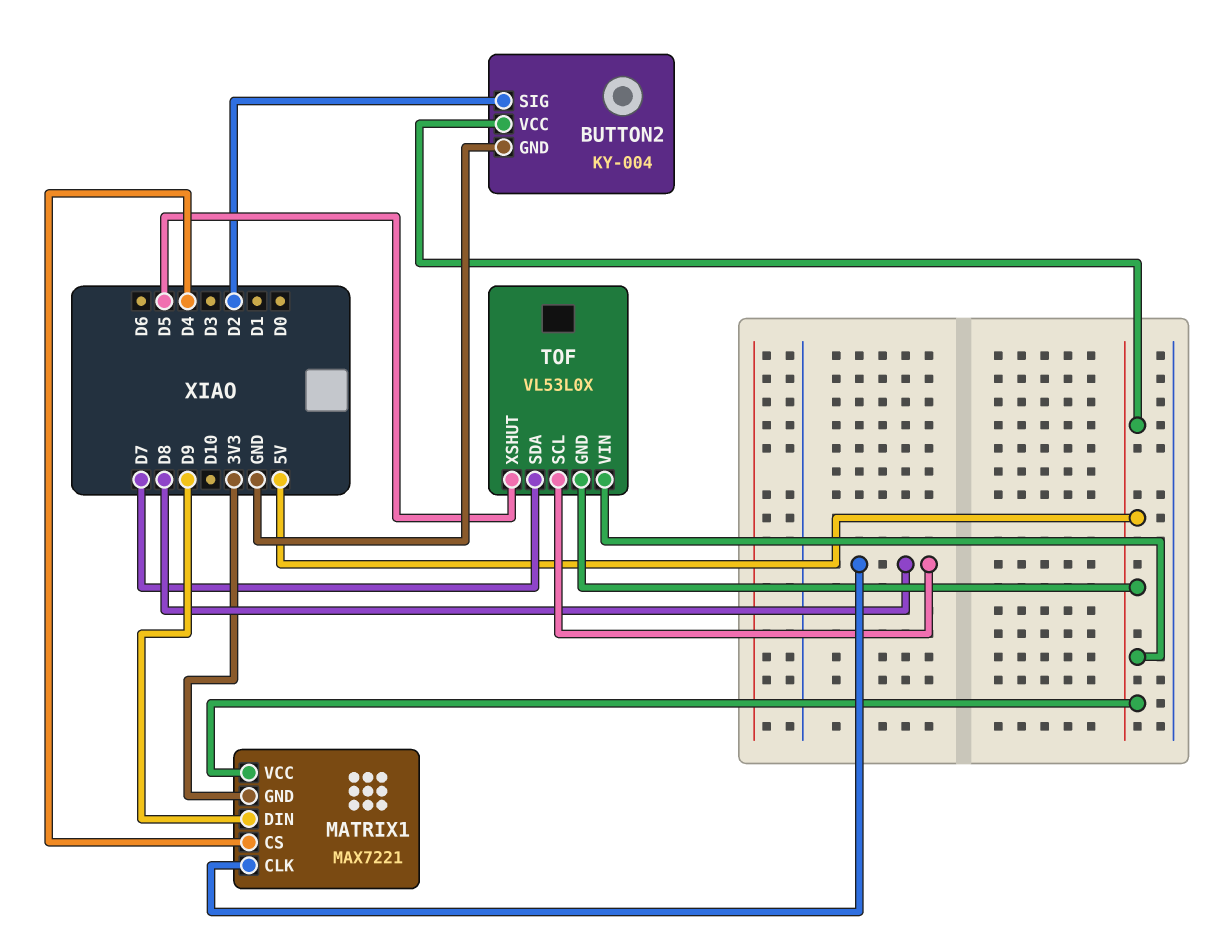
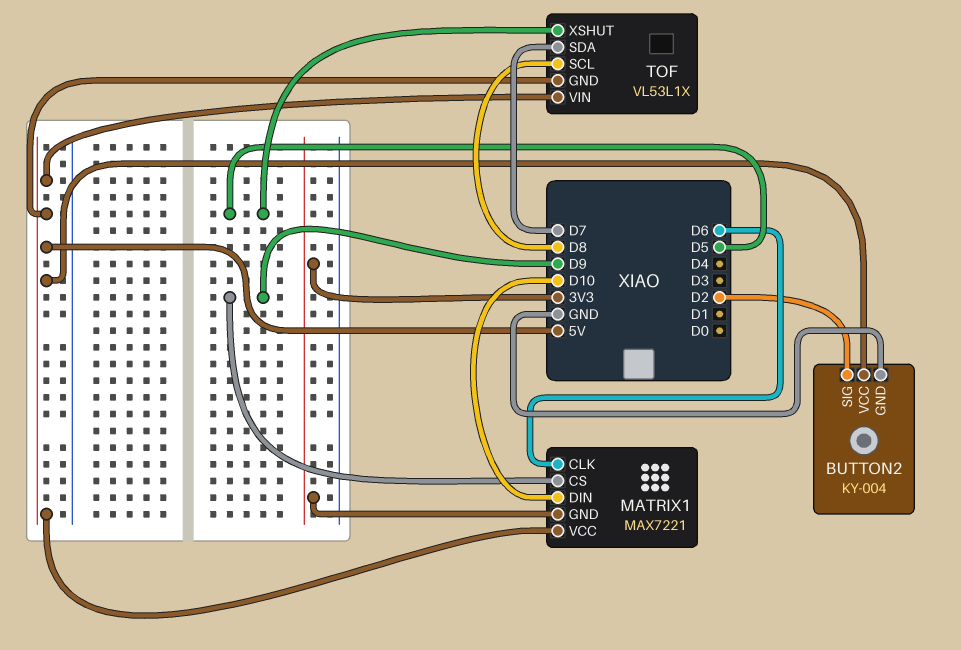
MATRIX1 pin CLK: D8 -> D6
MATRIX1 pin CS: D4 -> D9
MATRIX1 pin DIN: D9 -> D10
TOF: VL53L0X -> VL53L1X

